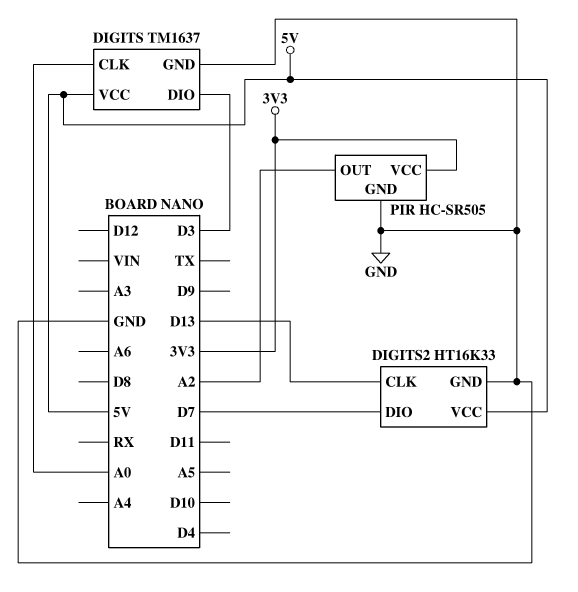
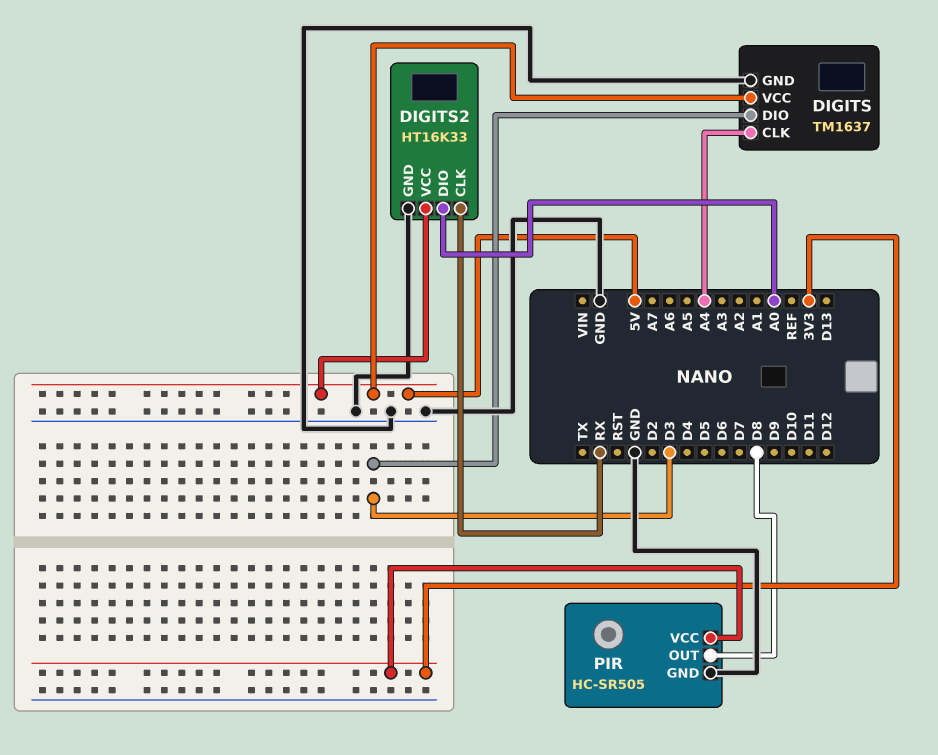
DIGITS pin CLK: A0 -> A4
DIGITS2 pin CLK: D13 -> RX
DIGITS2 pin DIO: D7 -> A0
PIR pin OUT: A2 -> D8

